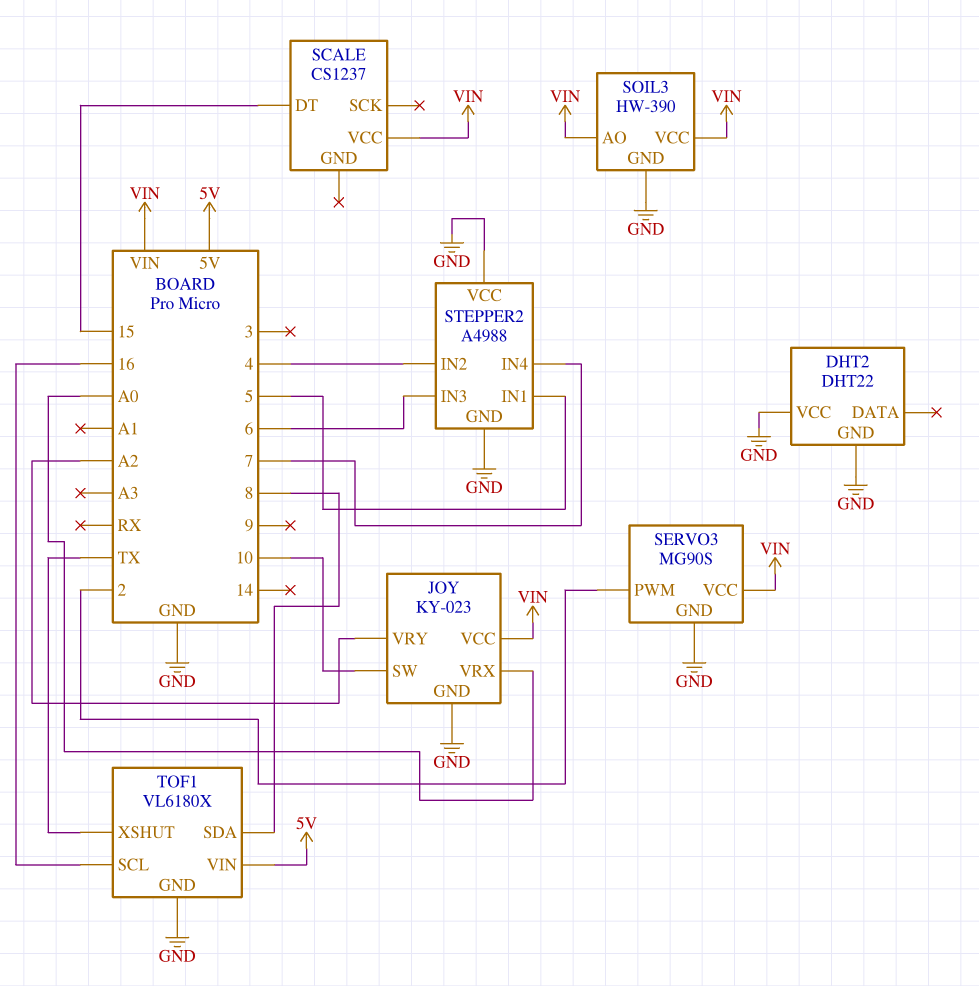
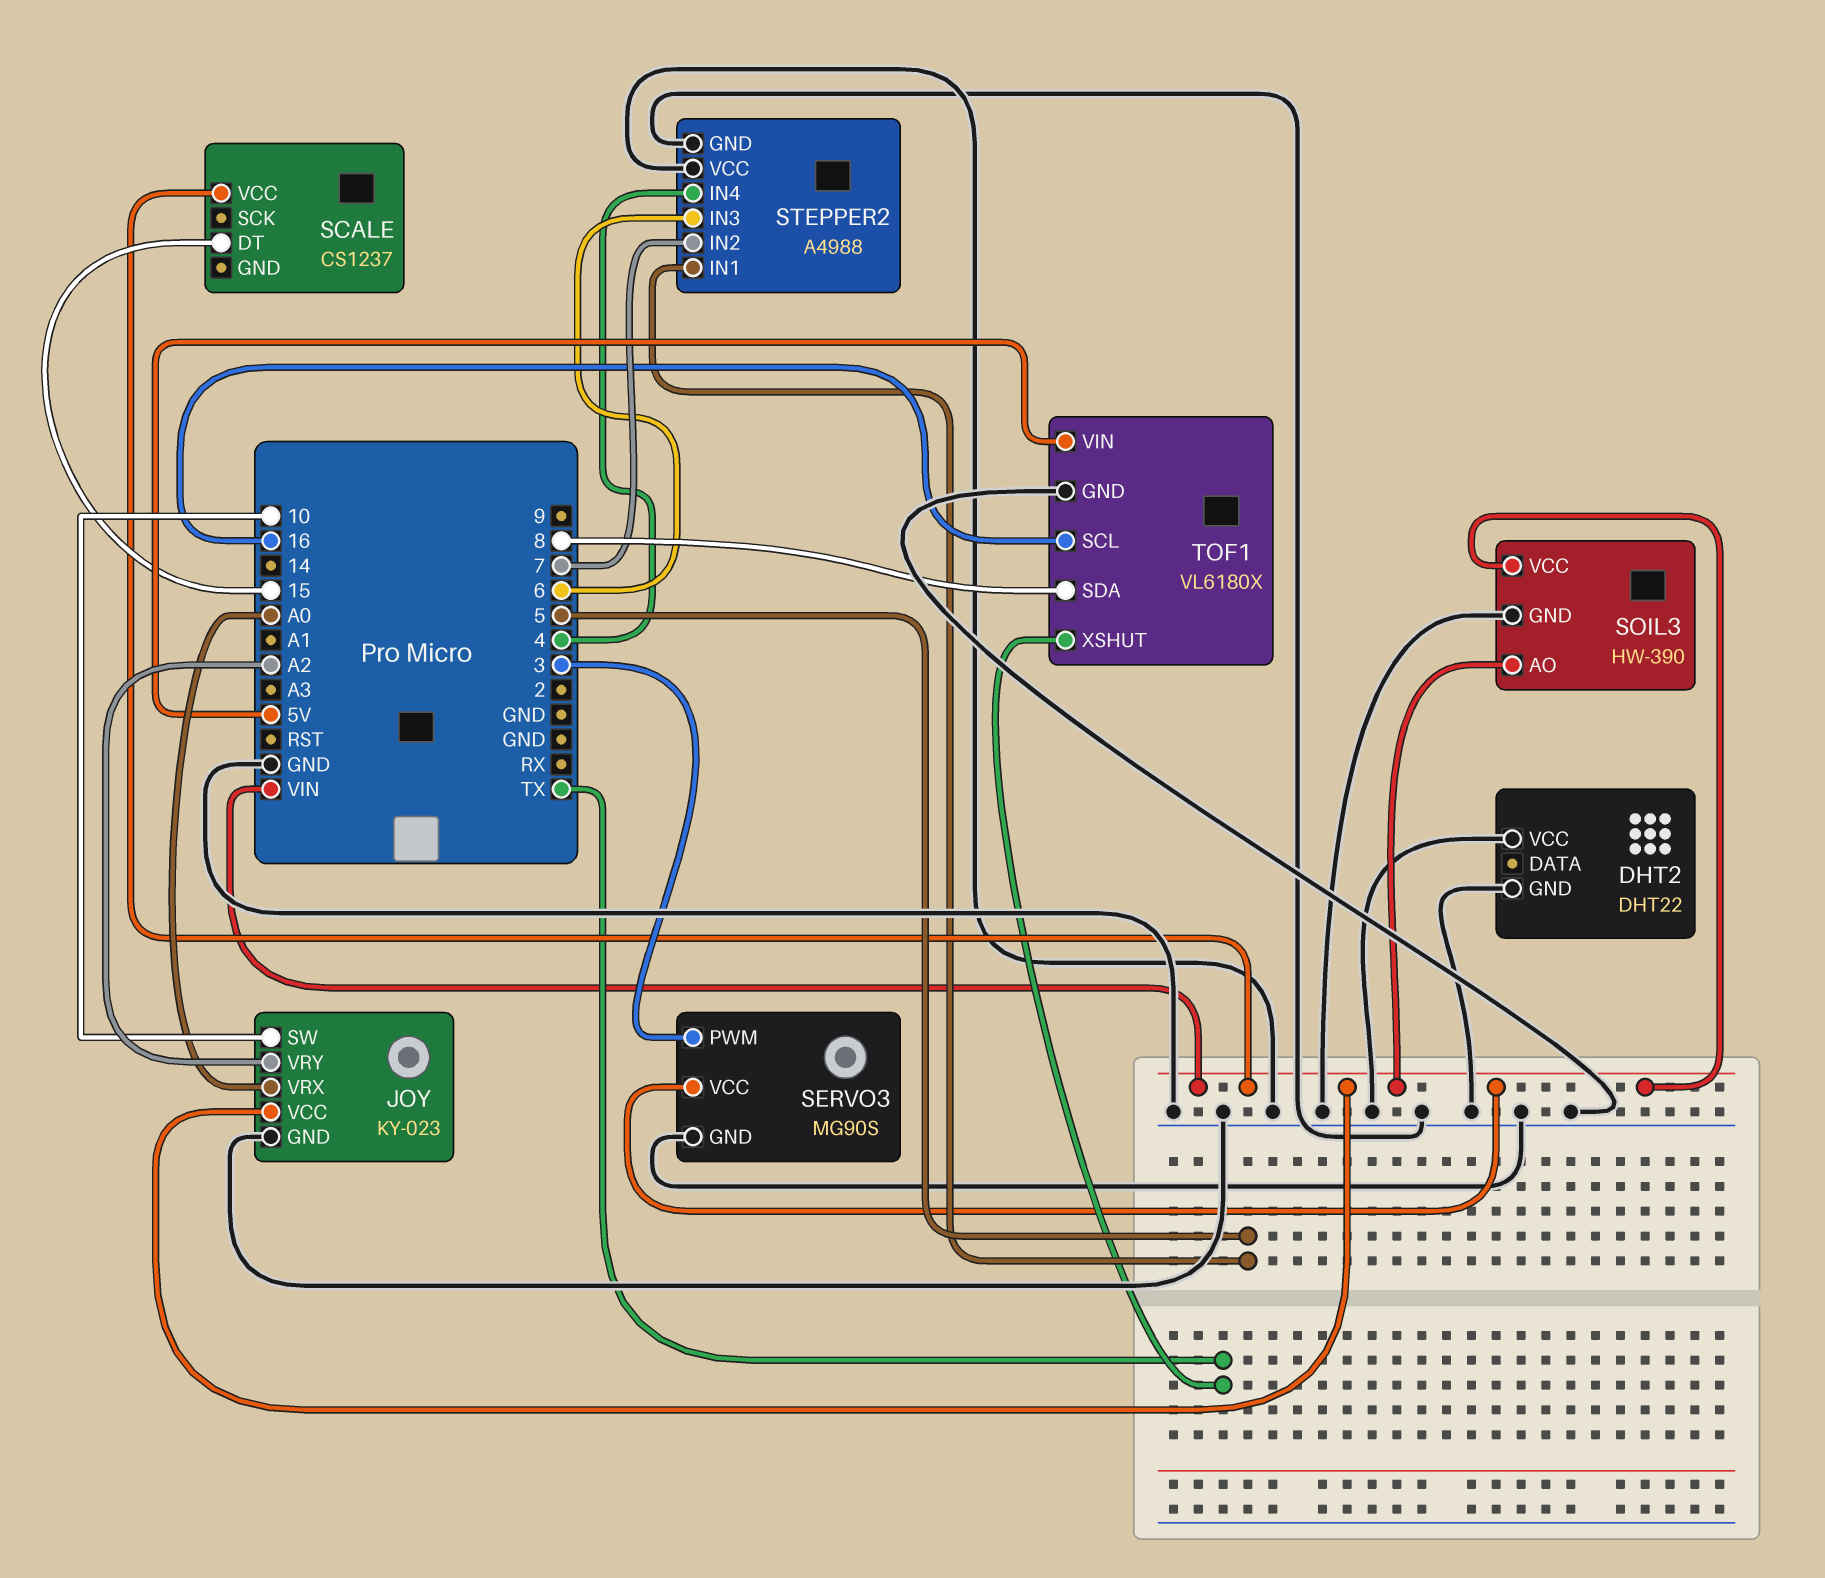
SERVO3 pin PWM: 2 -> 3
STEPPER2 pin IN2: 4 -> 7
STEPPER2 pin IN4: 7 -> 4

